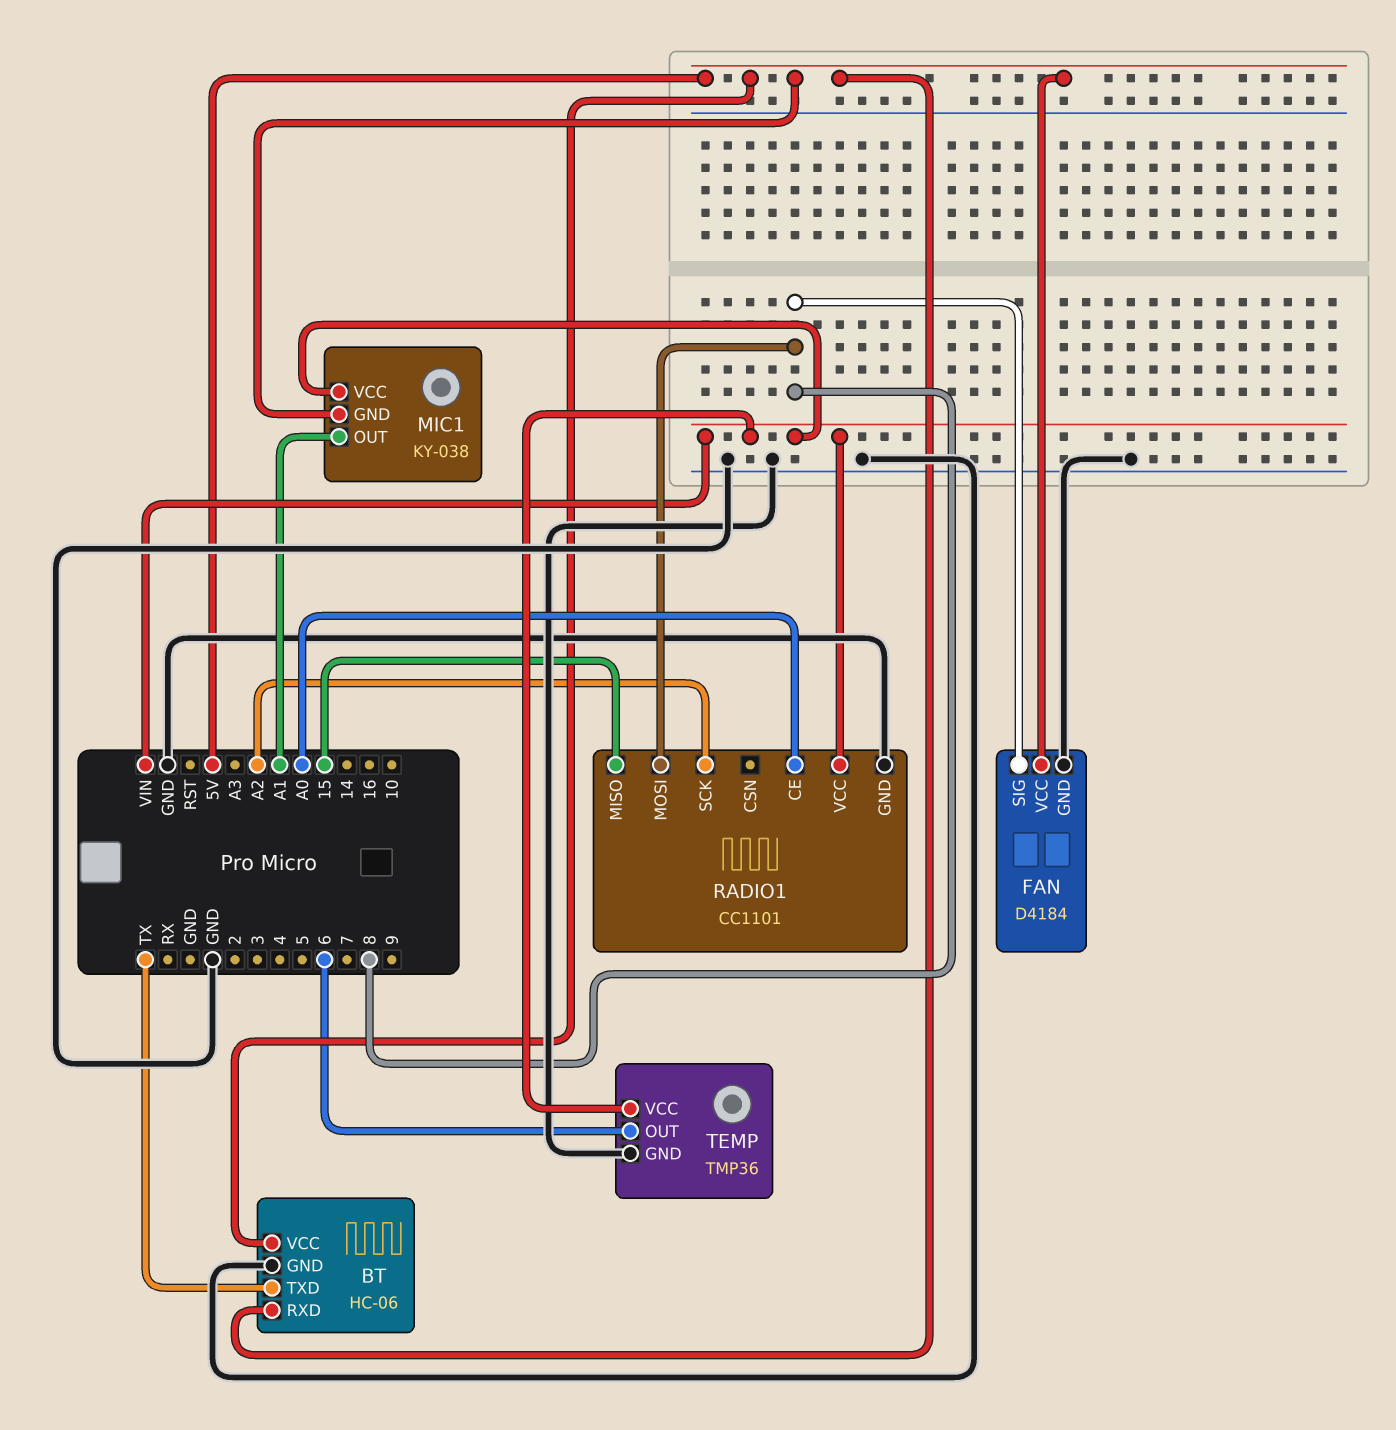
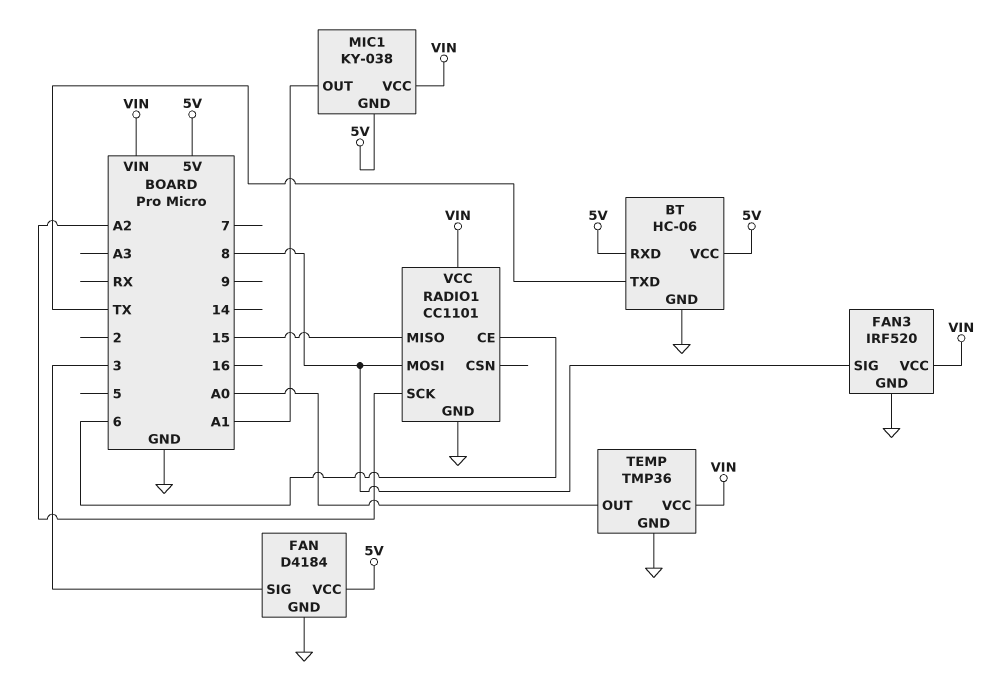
FAN pin SIG: 8 -> 3
FAN3: none -> IRF520
FAN3 pin GND: none -> GND
FAN3 pin SIG: none -> 8
FAN3 pin VCC: none -> VIN
RADIO1 pin CE: A0 -> 6
TEMP pin OUT: 6 -> A0

